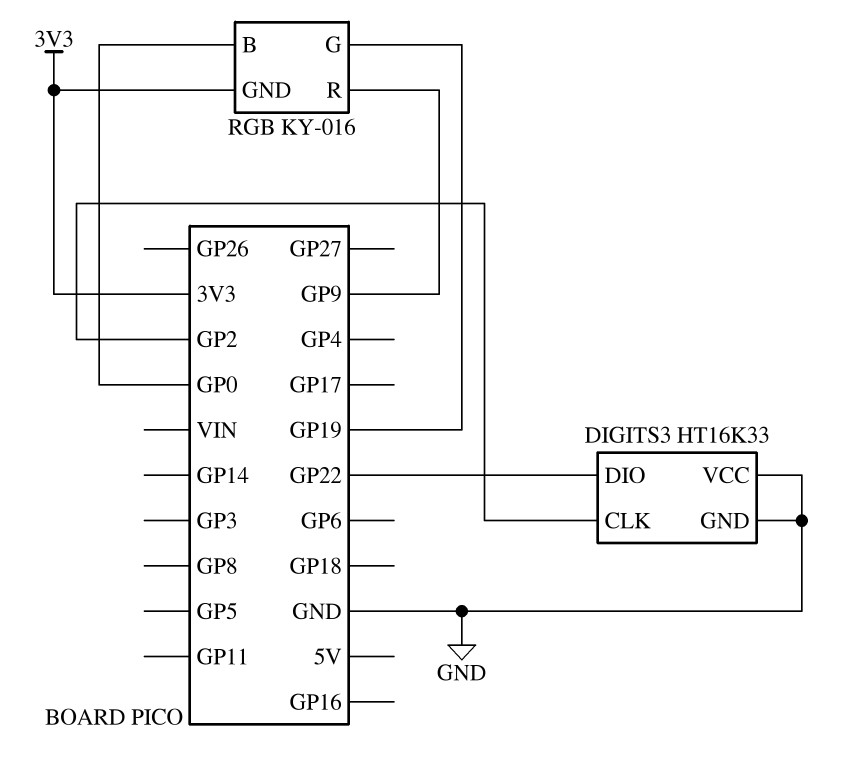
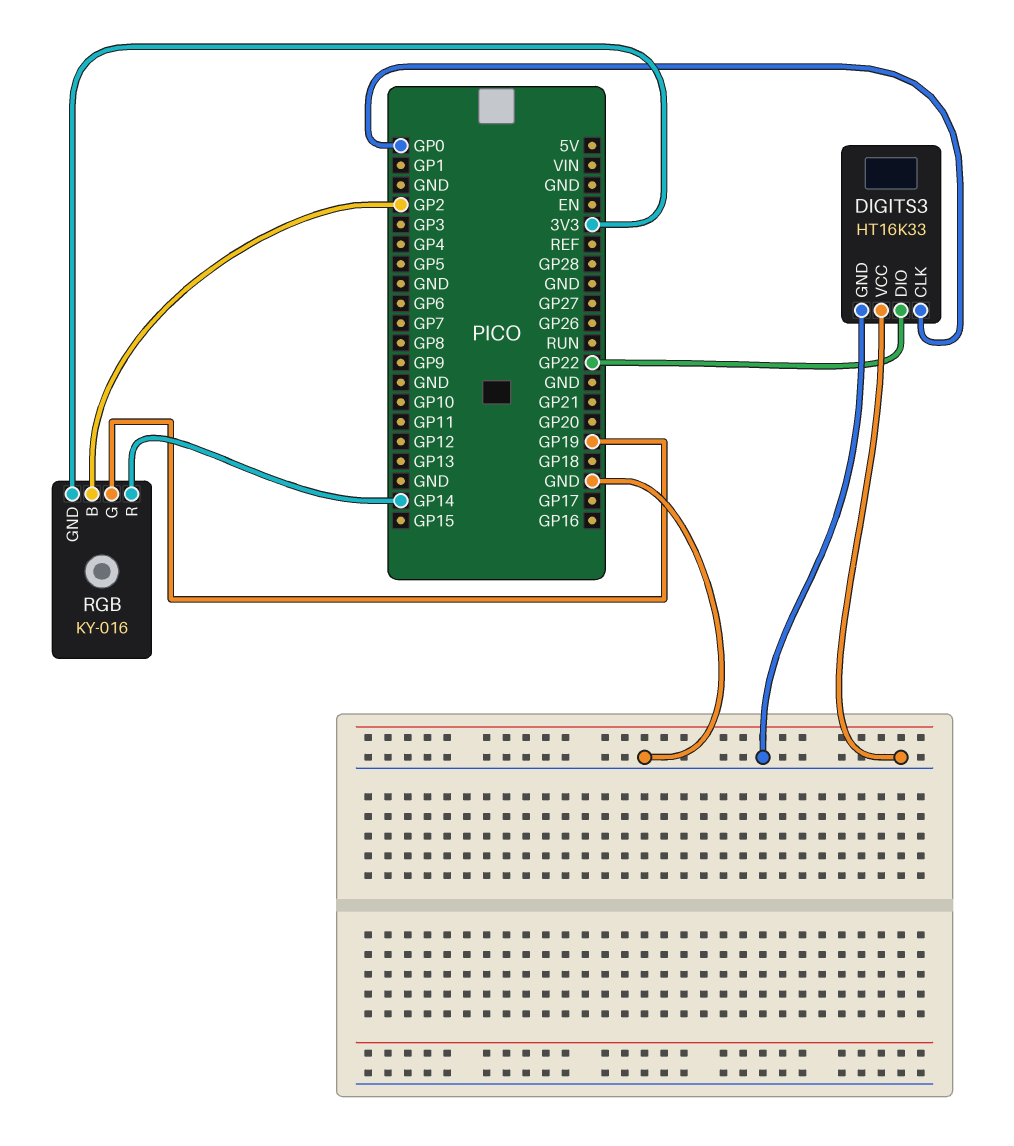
DIGITS3 pin CLK: GP2 -> GP0
RGB pin B: GP0 -> GP2
RGB pin R: GP9 -> GP14

